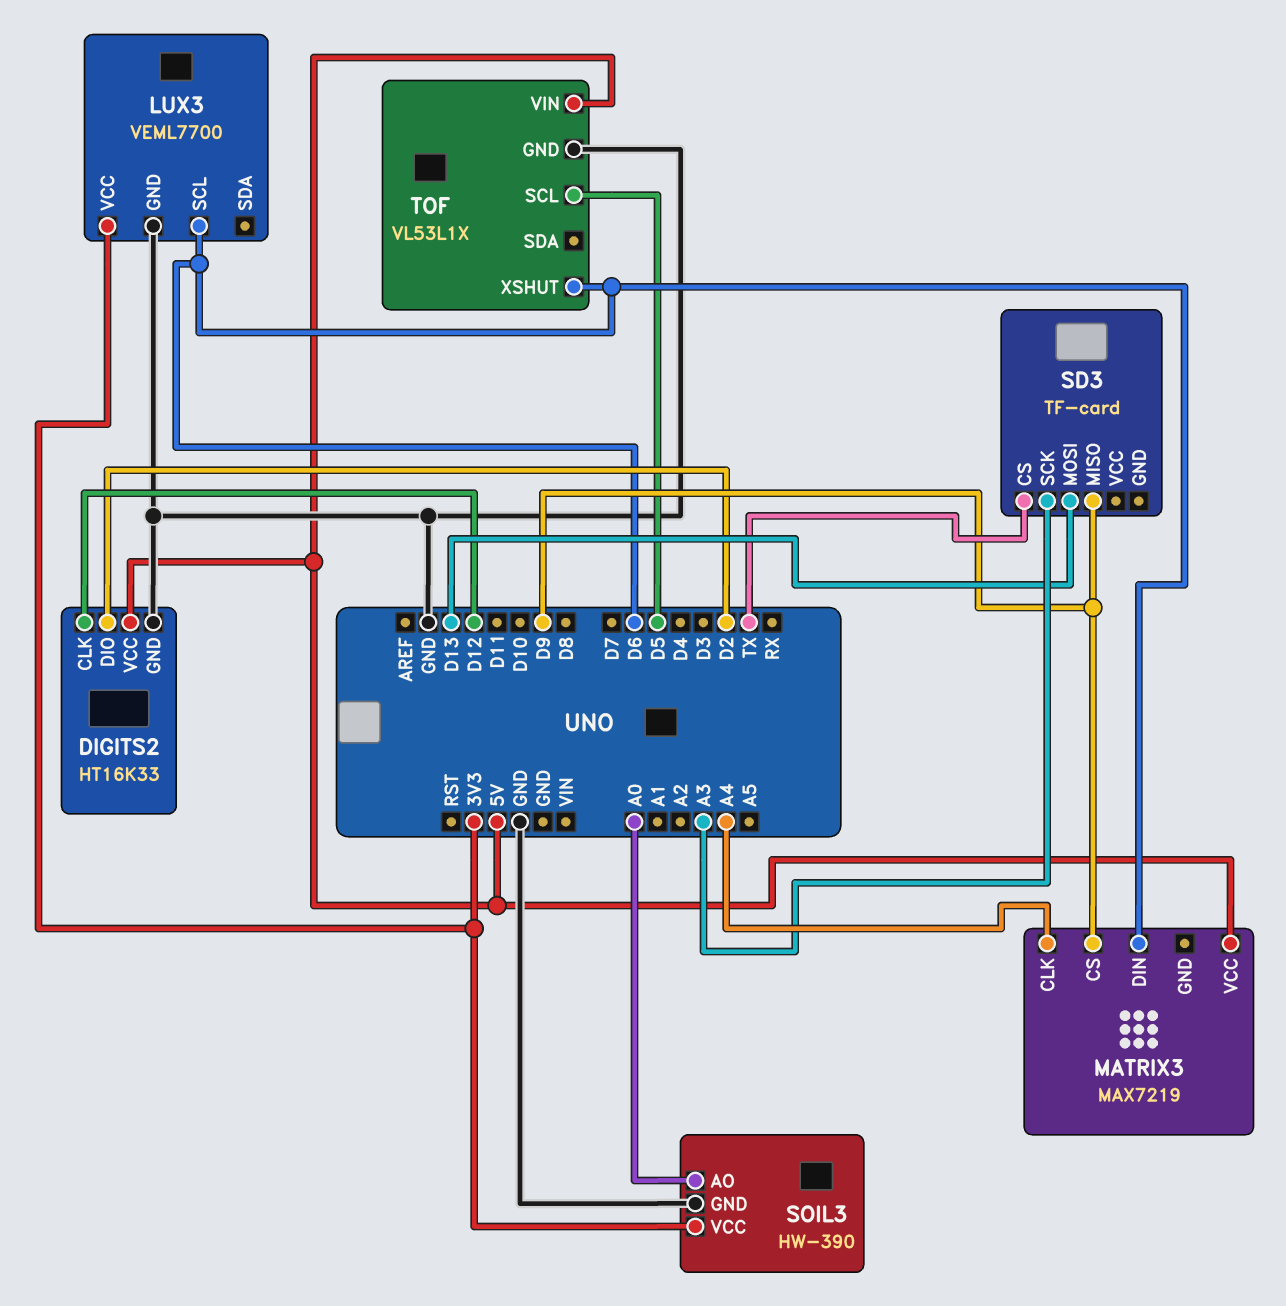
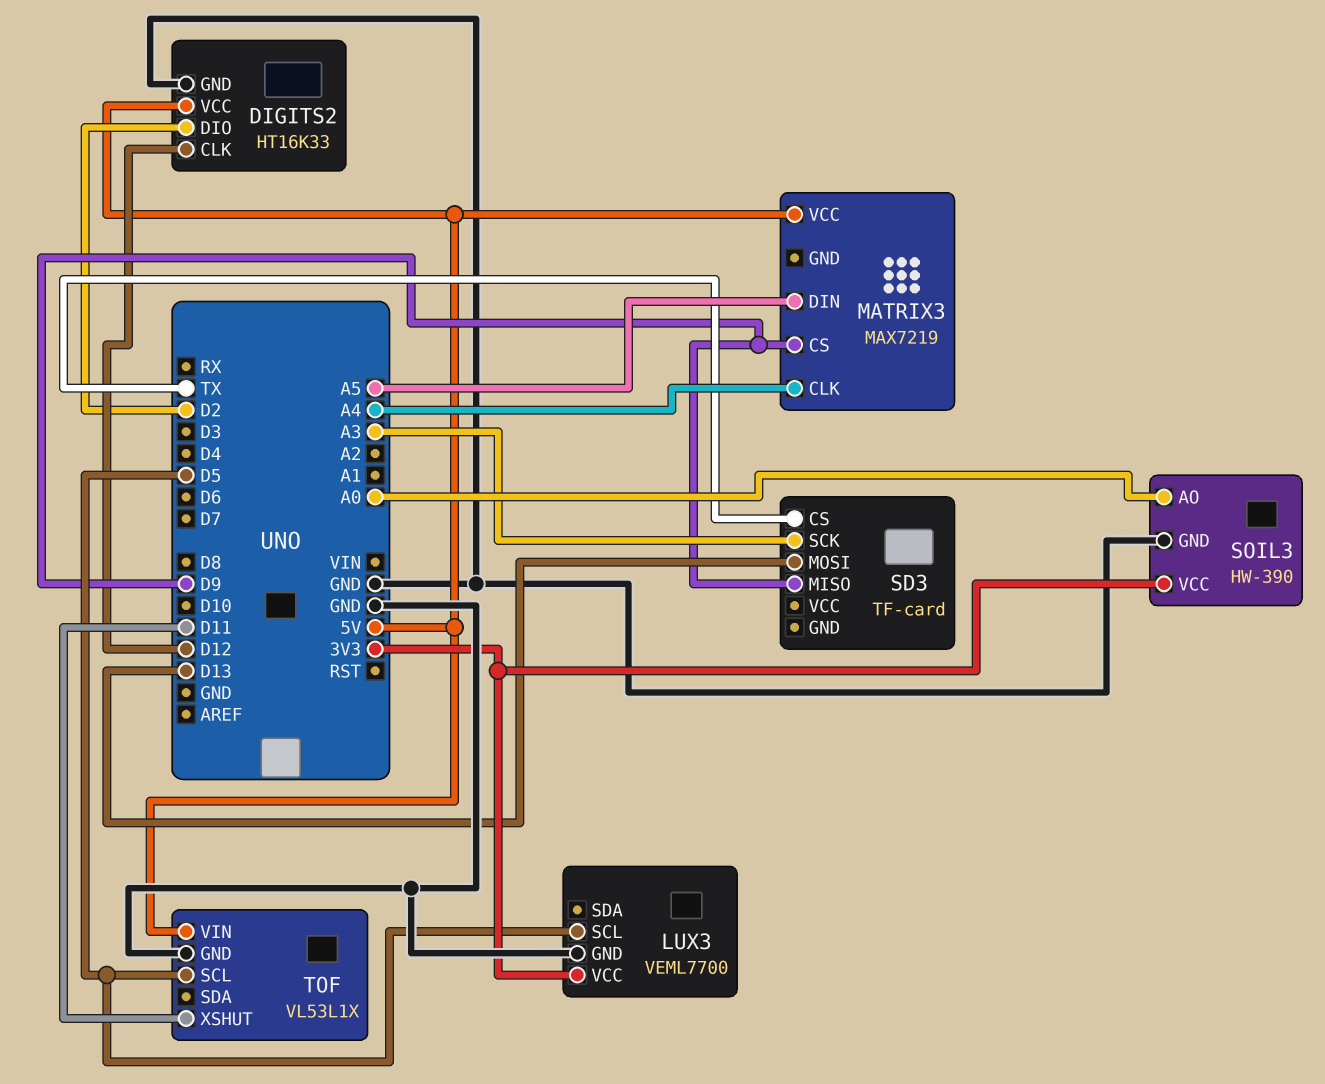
LUX3 pin SCL: D6 -> D5
MATRIX3 pin DIN: D6 -> A5
TOF pin XSHUT: D6 -> D11

